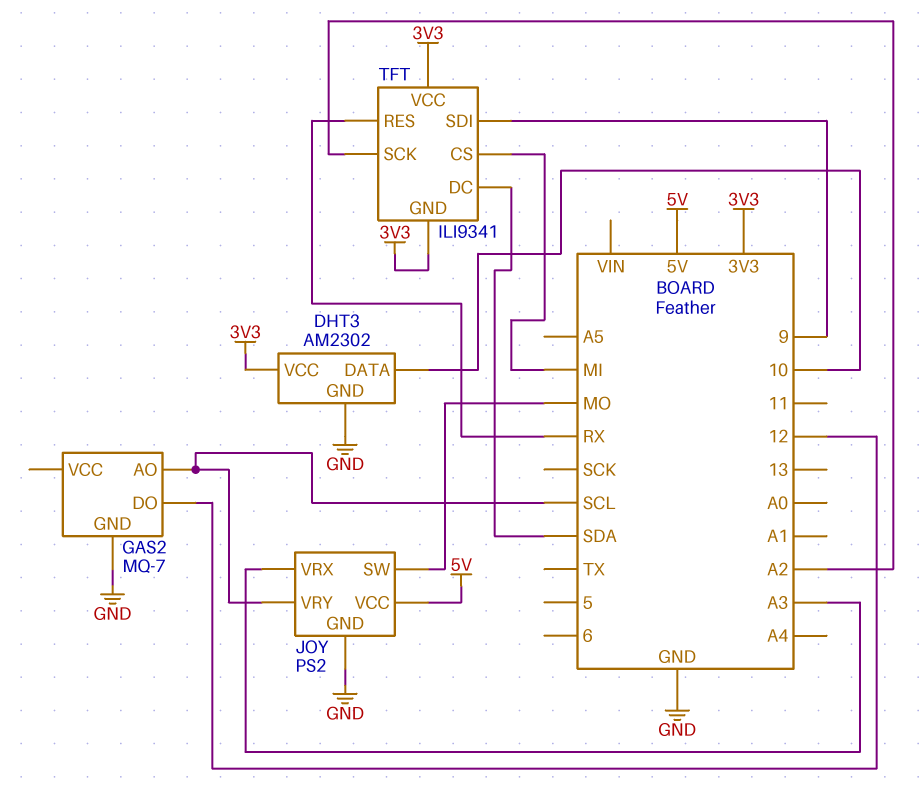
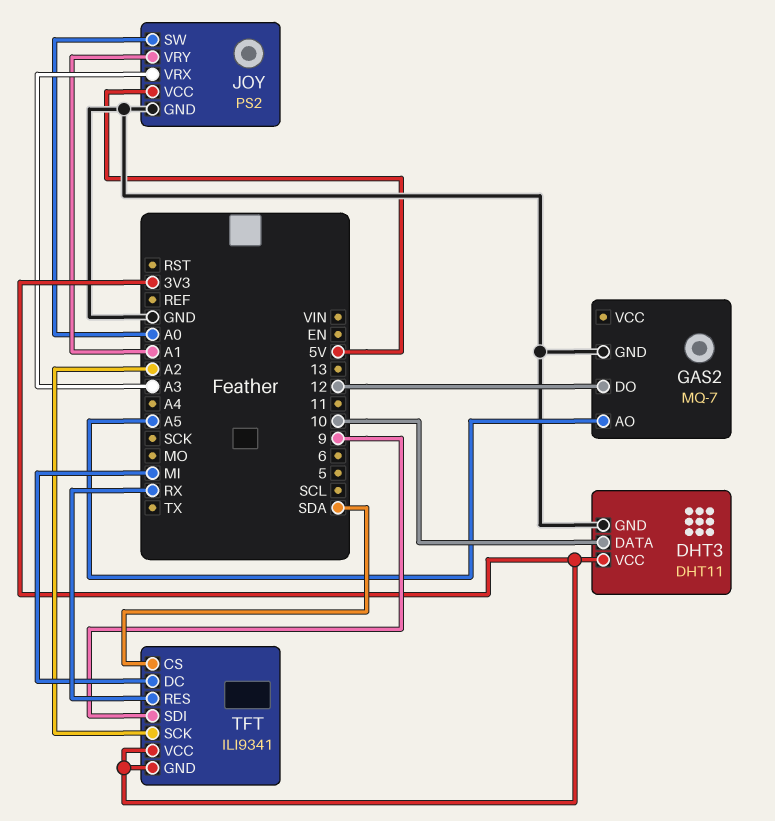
DHT3: AM2302 -> DHT11
GAS2 pin AO: SCL -> A5
JOY pin SW: MO -> A0
JOY pin VRY: SCL -> A1
TFT pin CS: MI -> SDA
TFT pin DC: SDA -> MI

